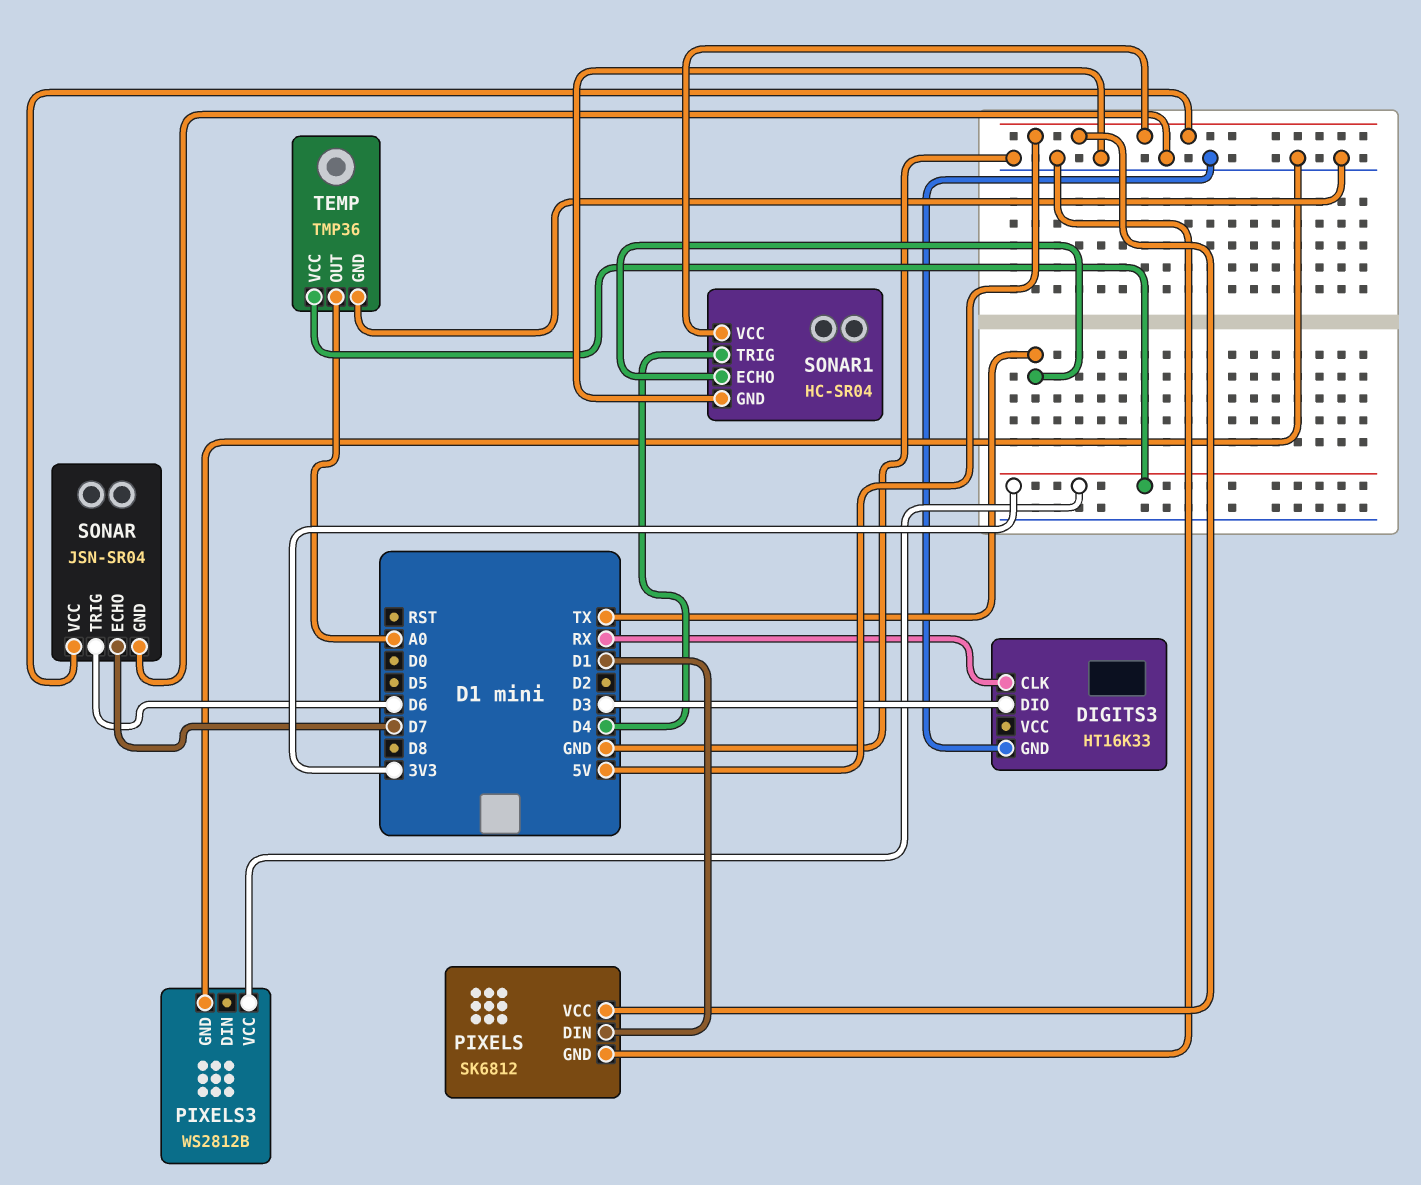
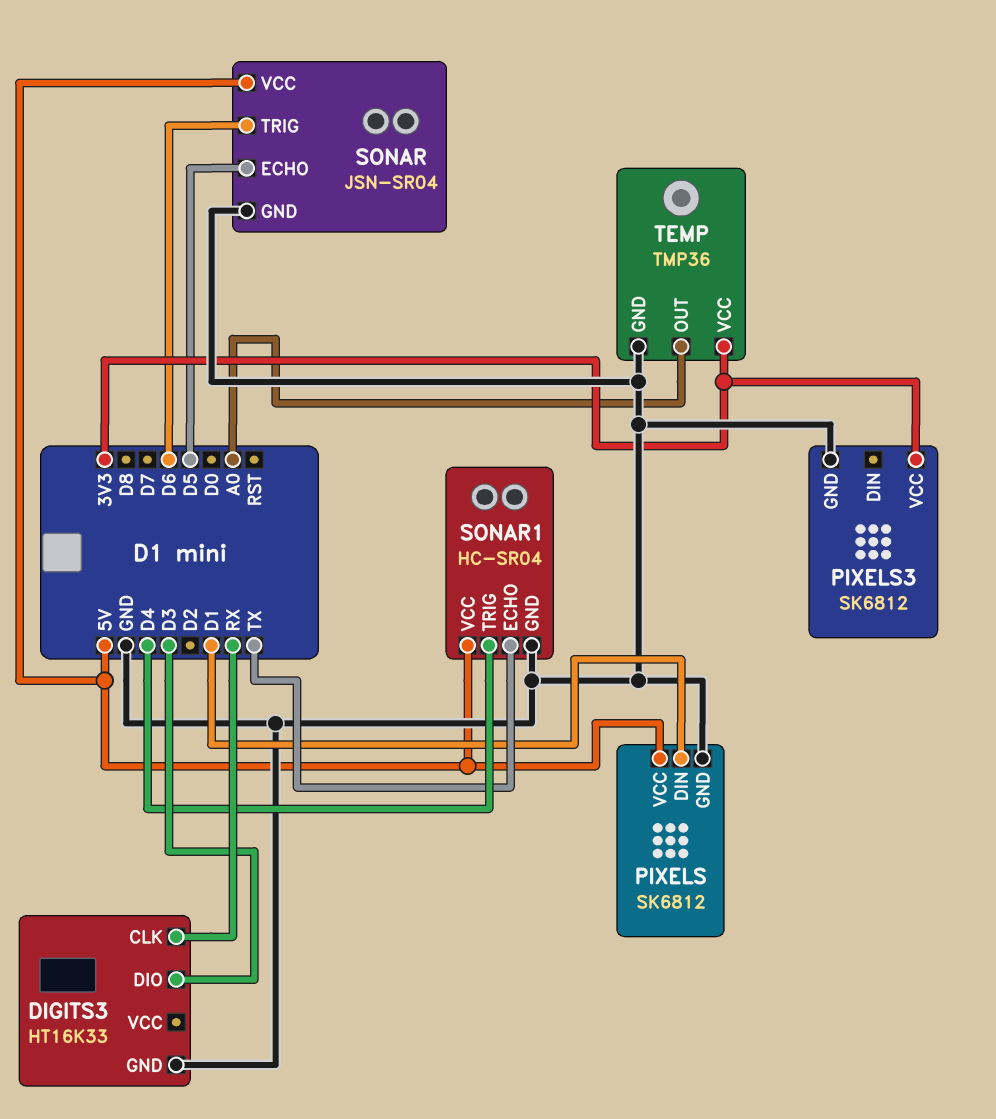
PIXELS3: WS2812B -> SK6812
SONAR pin ECHO: D7 -> D5

